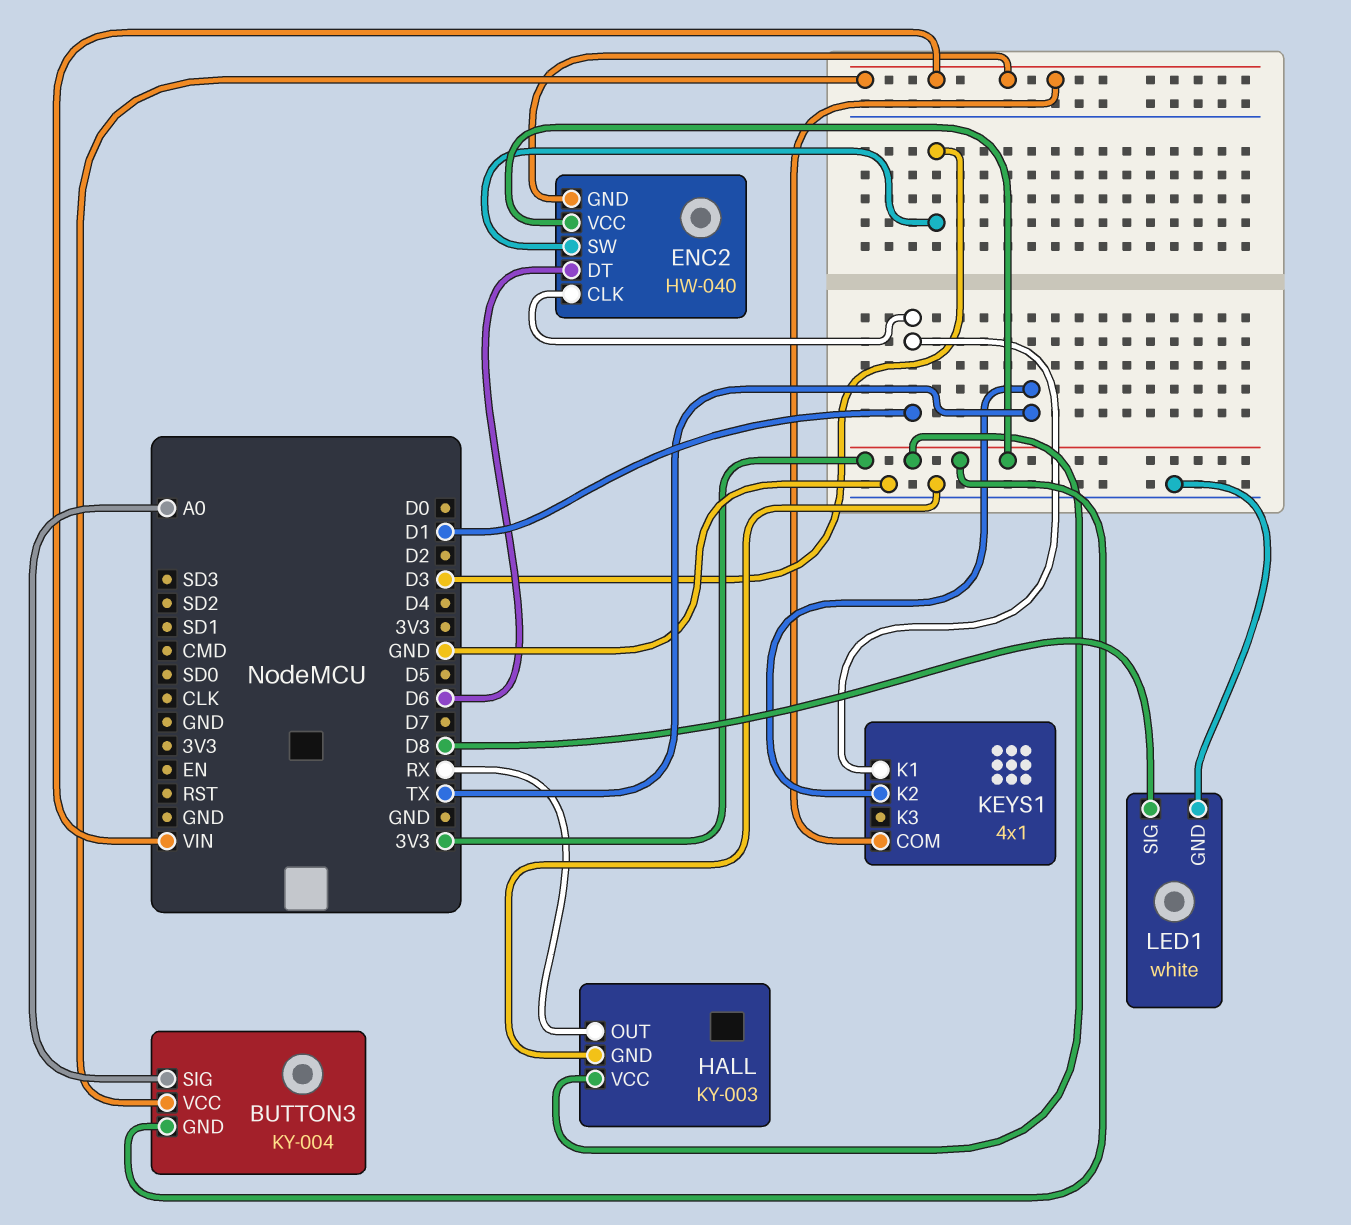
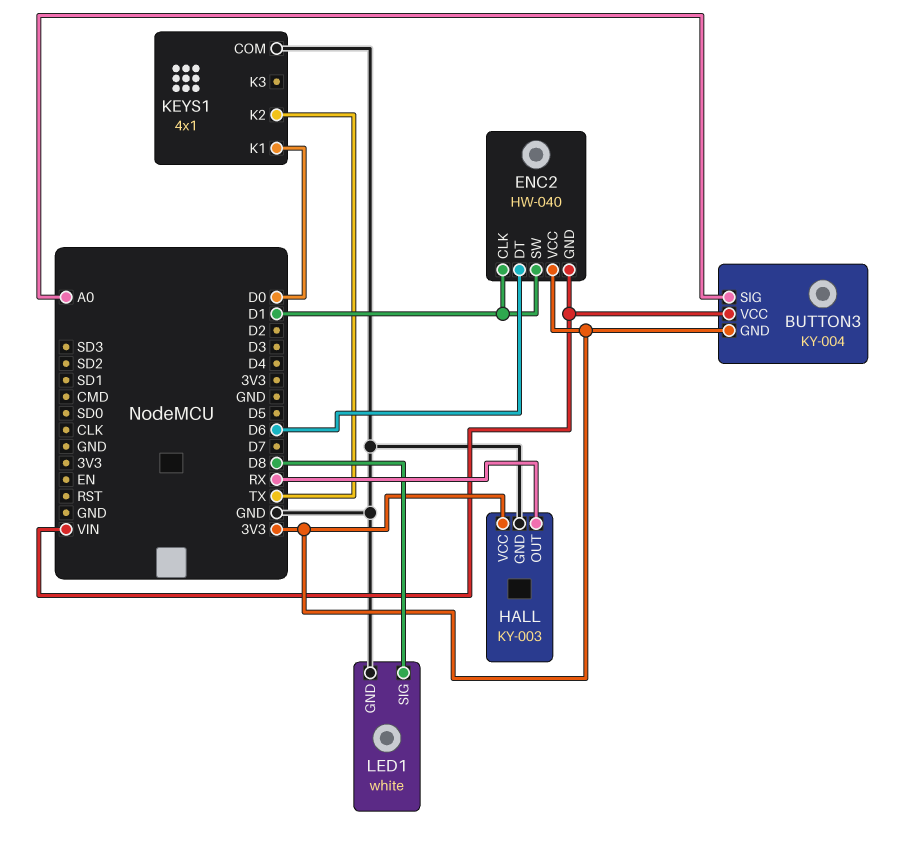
ENC2 pin SW: D3 -> D1
KEYS1 pin COM: VIN -> GND
KEYS1 pin K1: D1 -> D0

